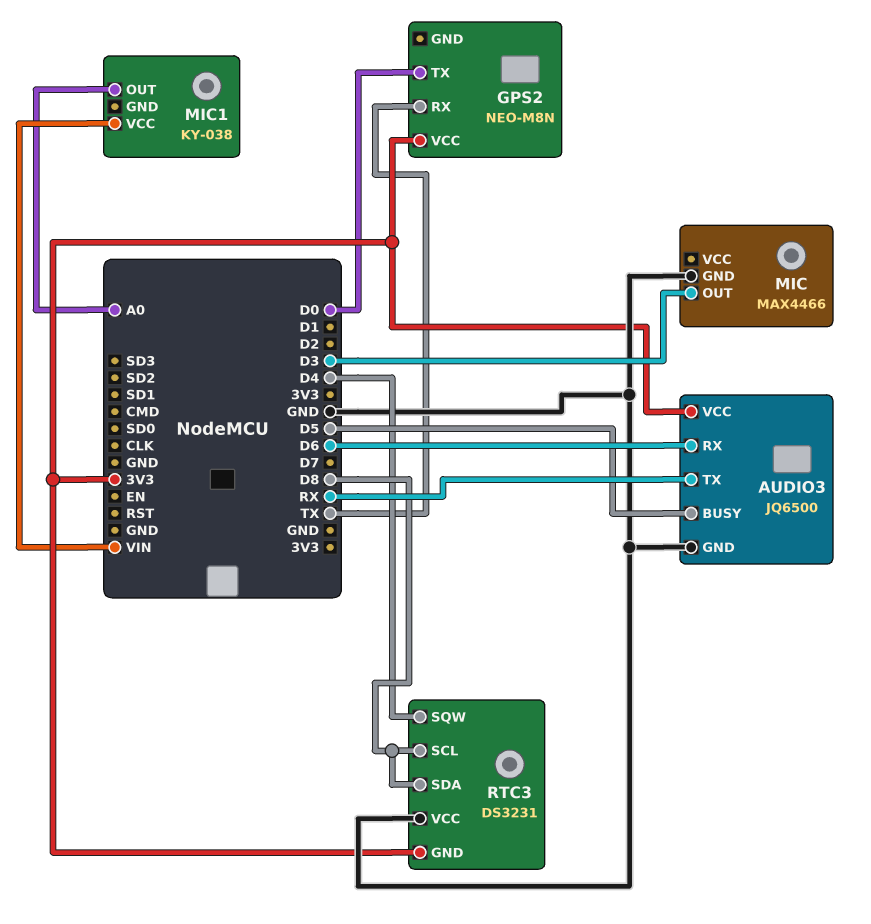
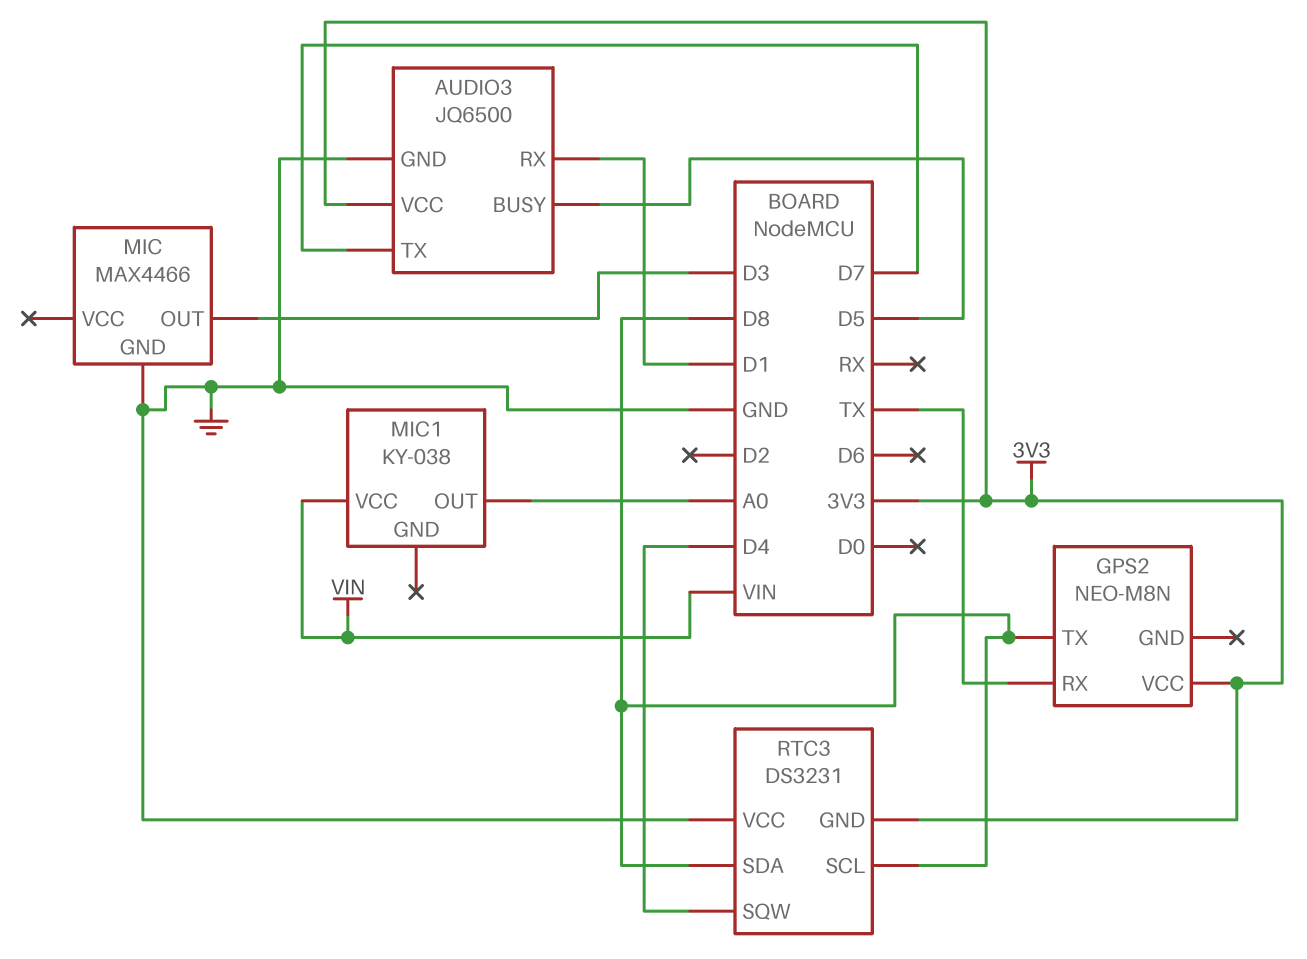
AUDIO3 pin RX: D6 -> D1
AUDIO3 pin TX: RX -> D7
GPS2 pin TX: D0 -> D8

